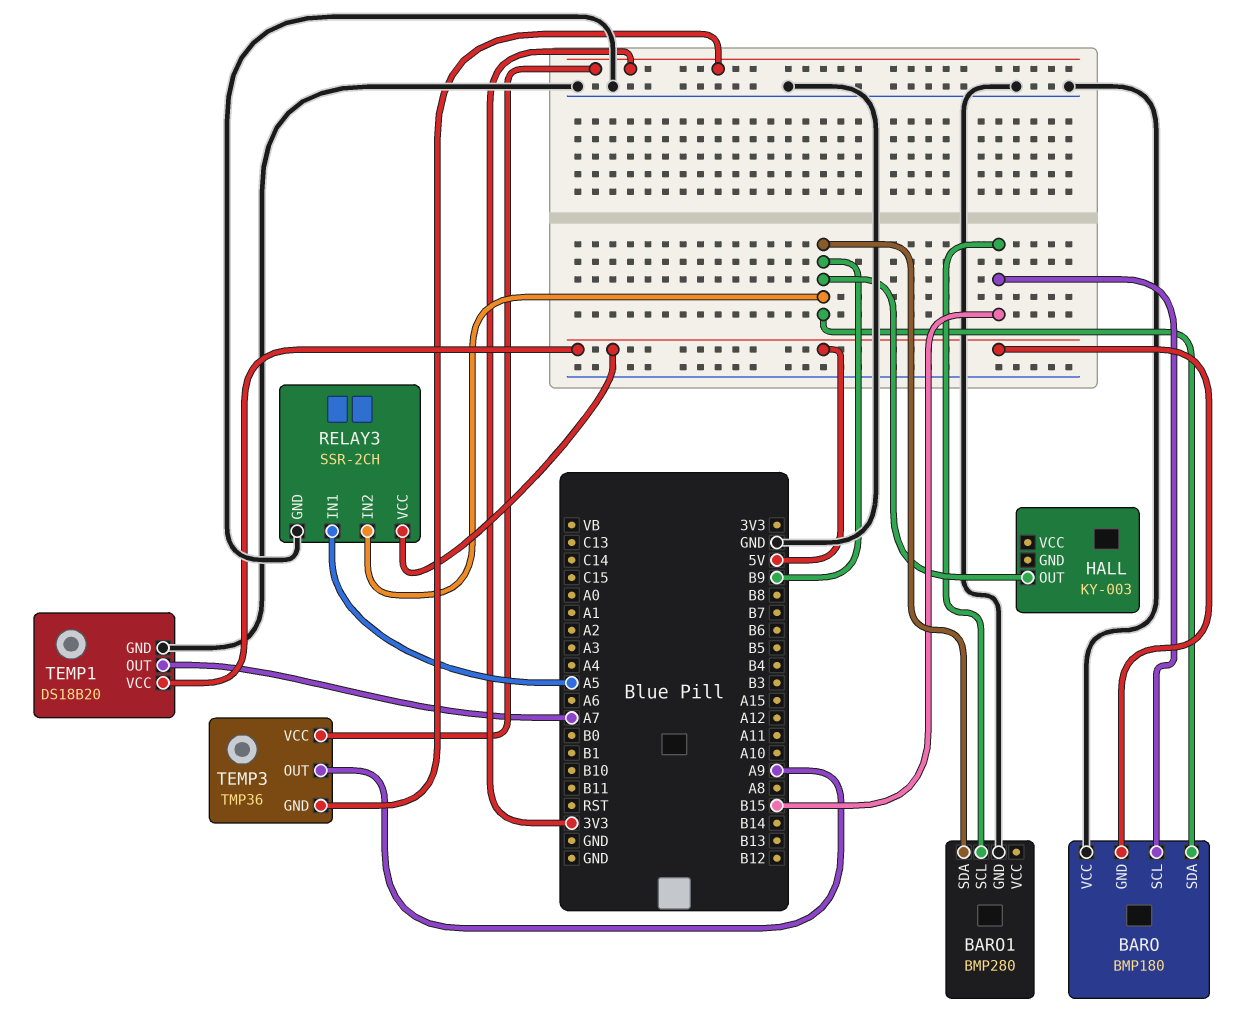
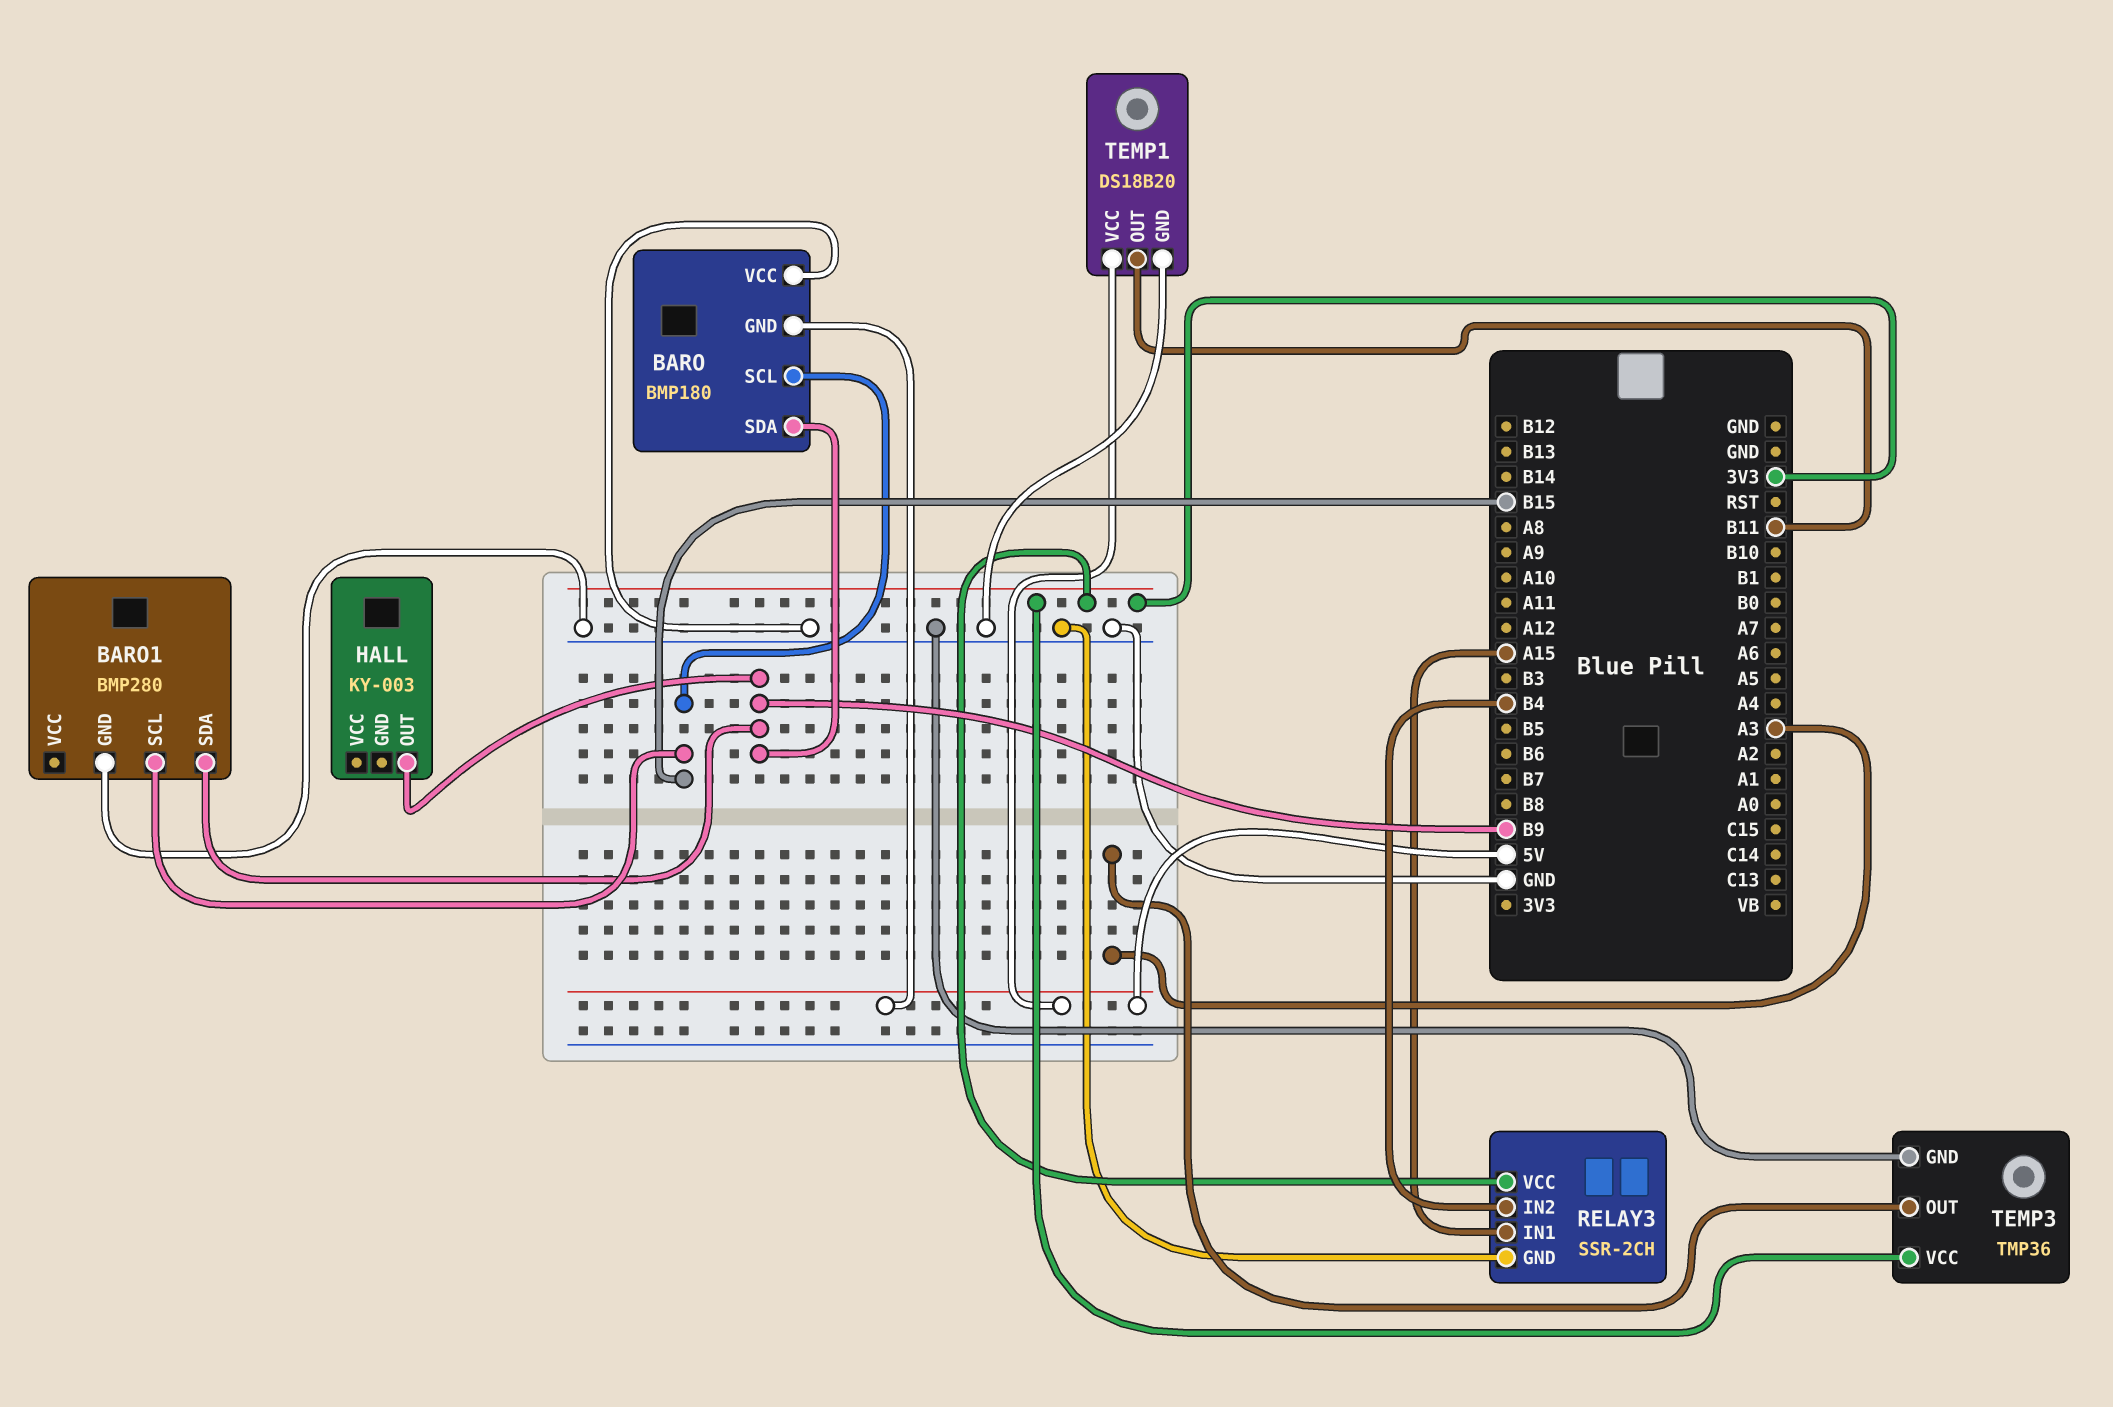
RELAY3 pin IN1: A5 -> A15
RELAY3 pin IN2: B9 -> B4
RELAY3 pin VCC: 5V -> 3V3
TEMP1 pin OUT: A7 -> B11
TEMP3 pin GND: 3V3 -> GND
TEMP3 pin OUT: A9 -> A3

